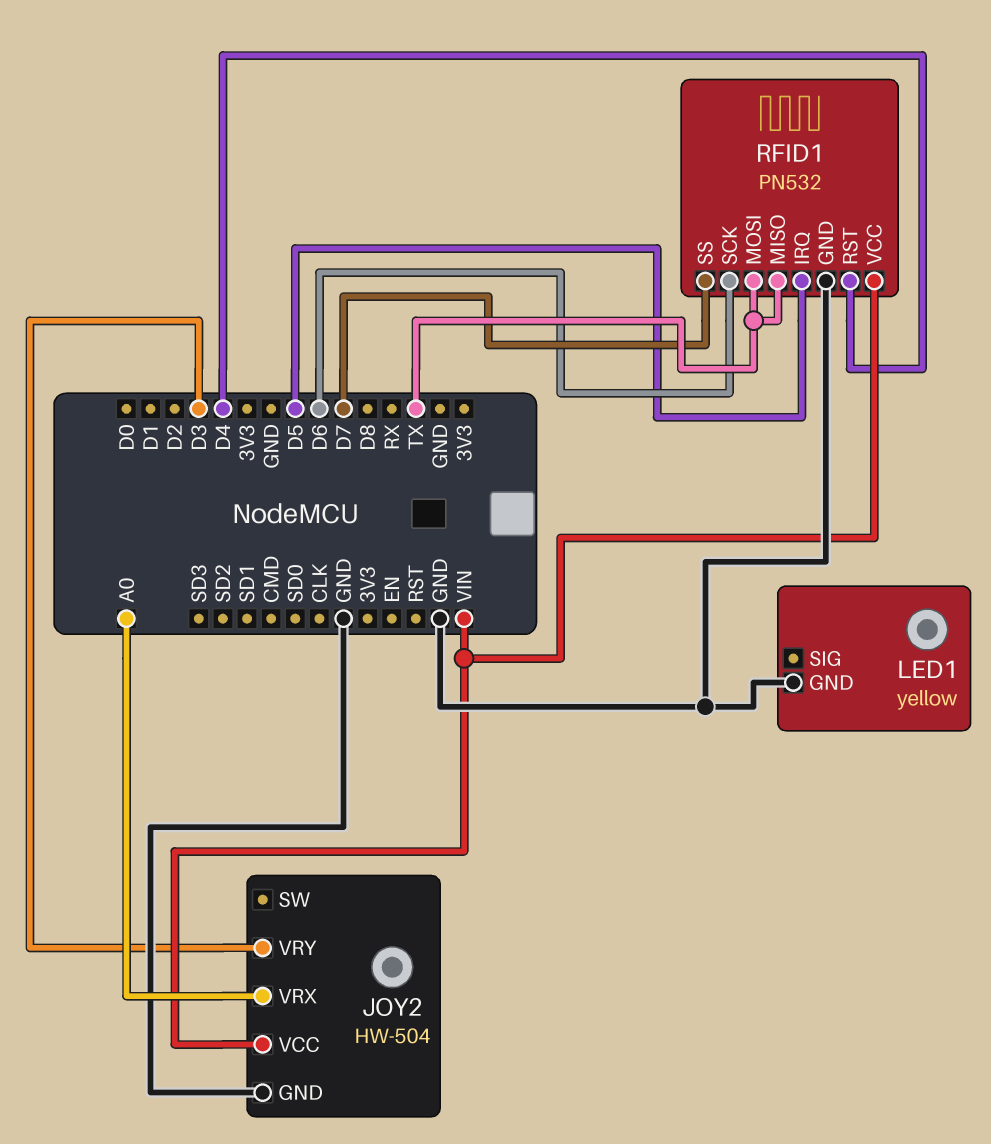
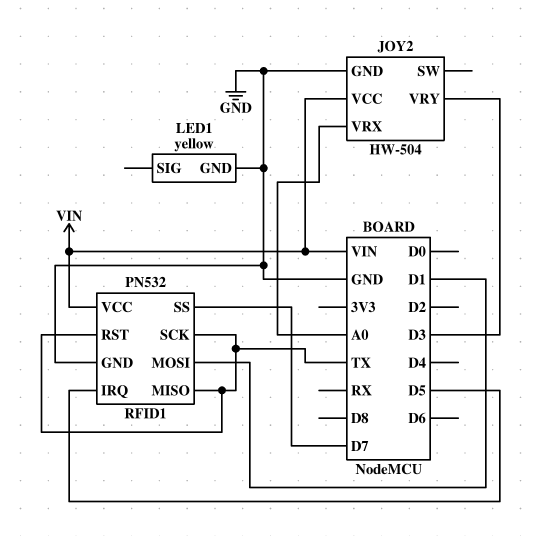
RFID1 pin MOSI: TX -> D1
RFID1 pin RST: D4 -> TX
RFID1 pin SCK: D6 -> TX

